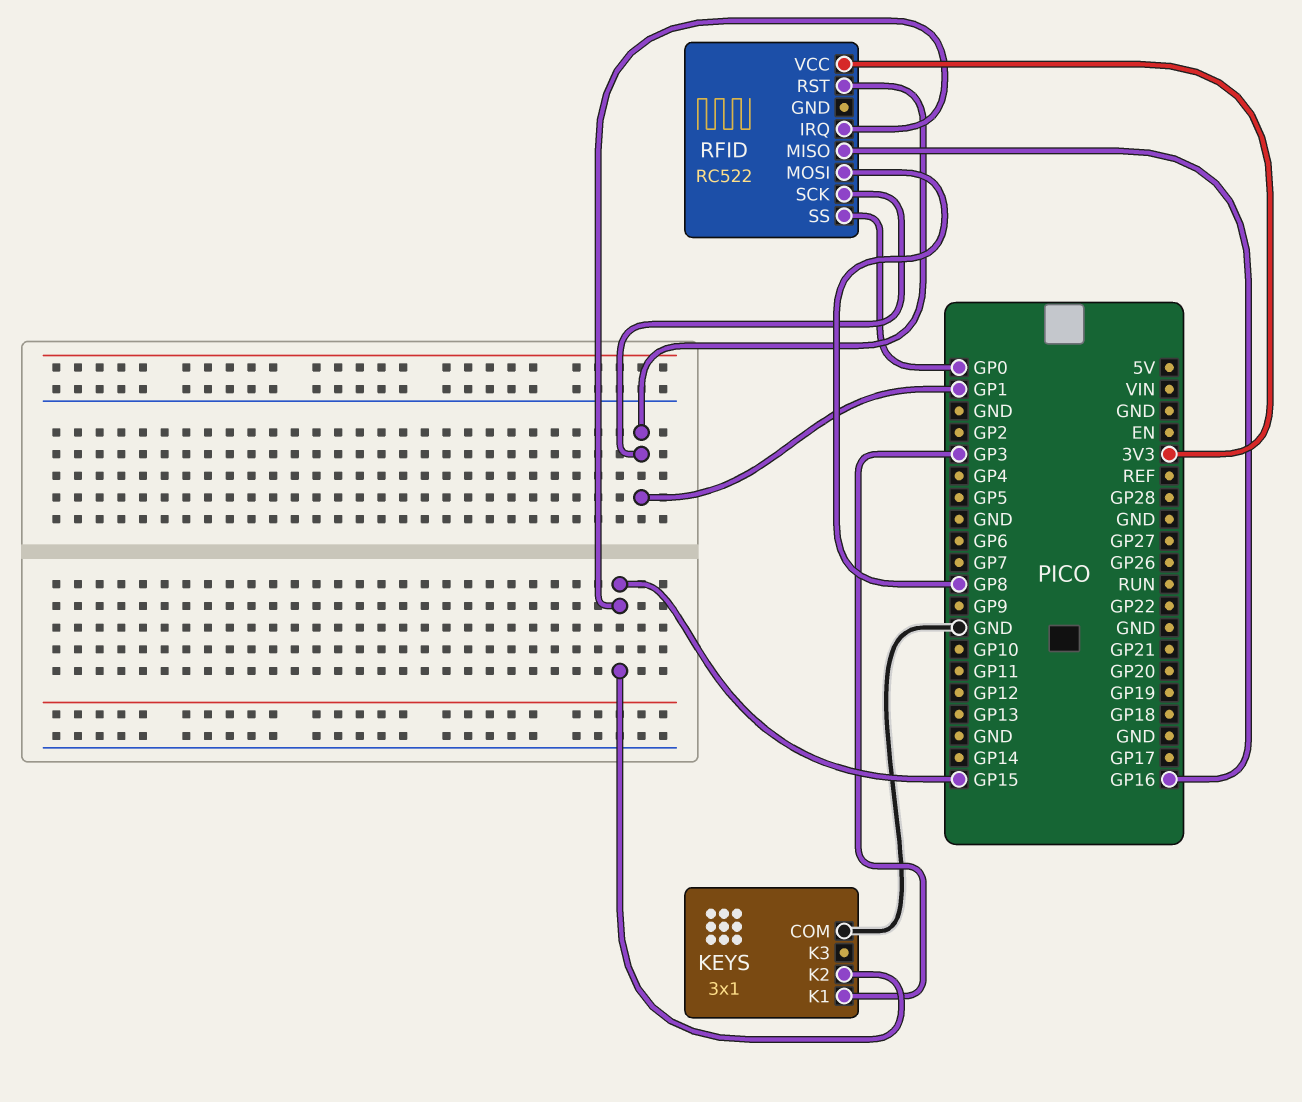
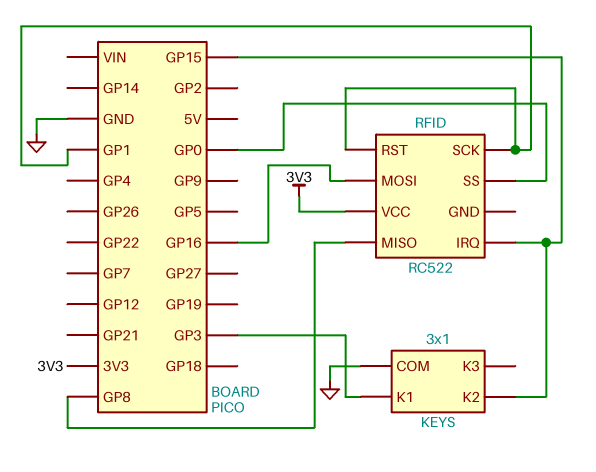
RFID pin MISO: GP16 -> GP8
RFID pin MOSI: GP8 -> GP16

